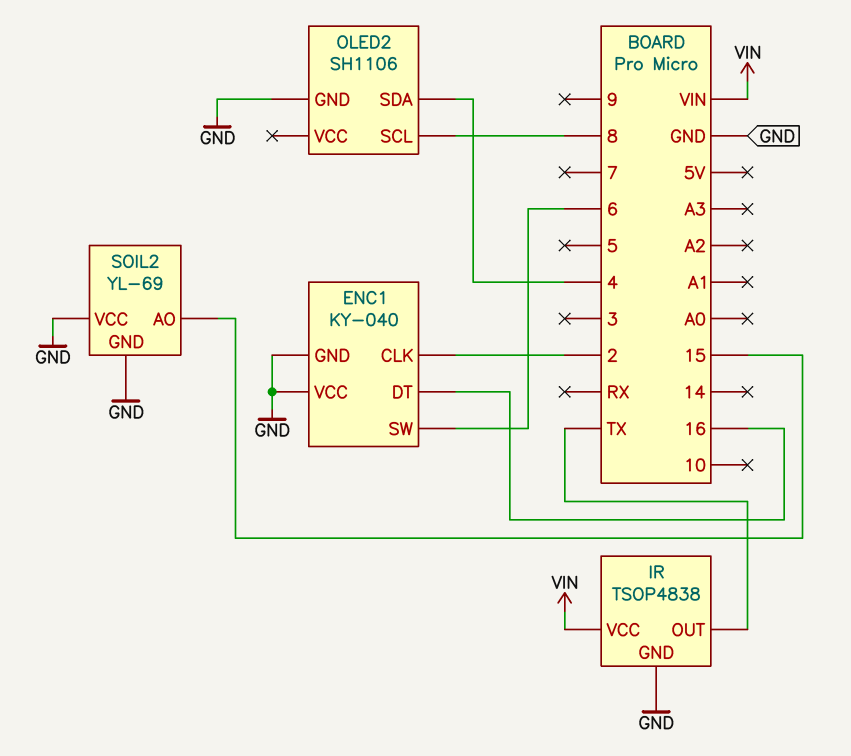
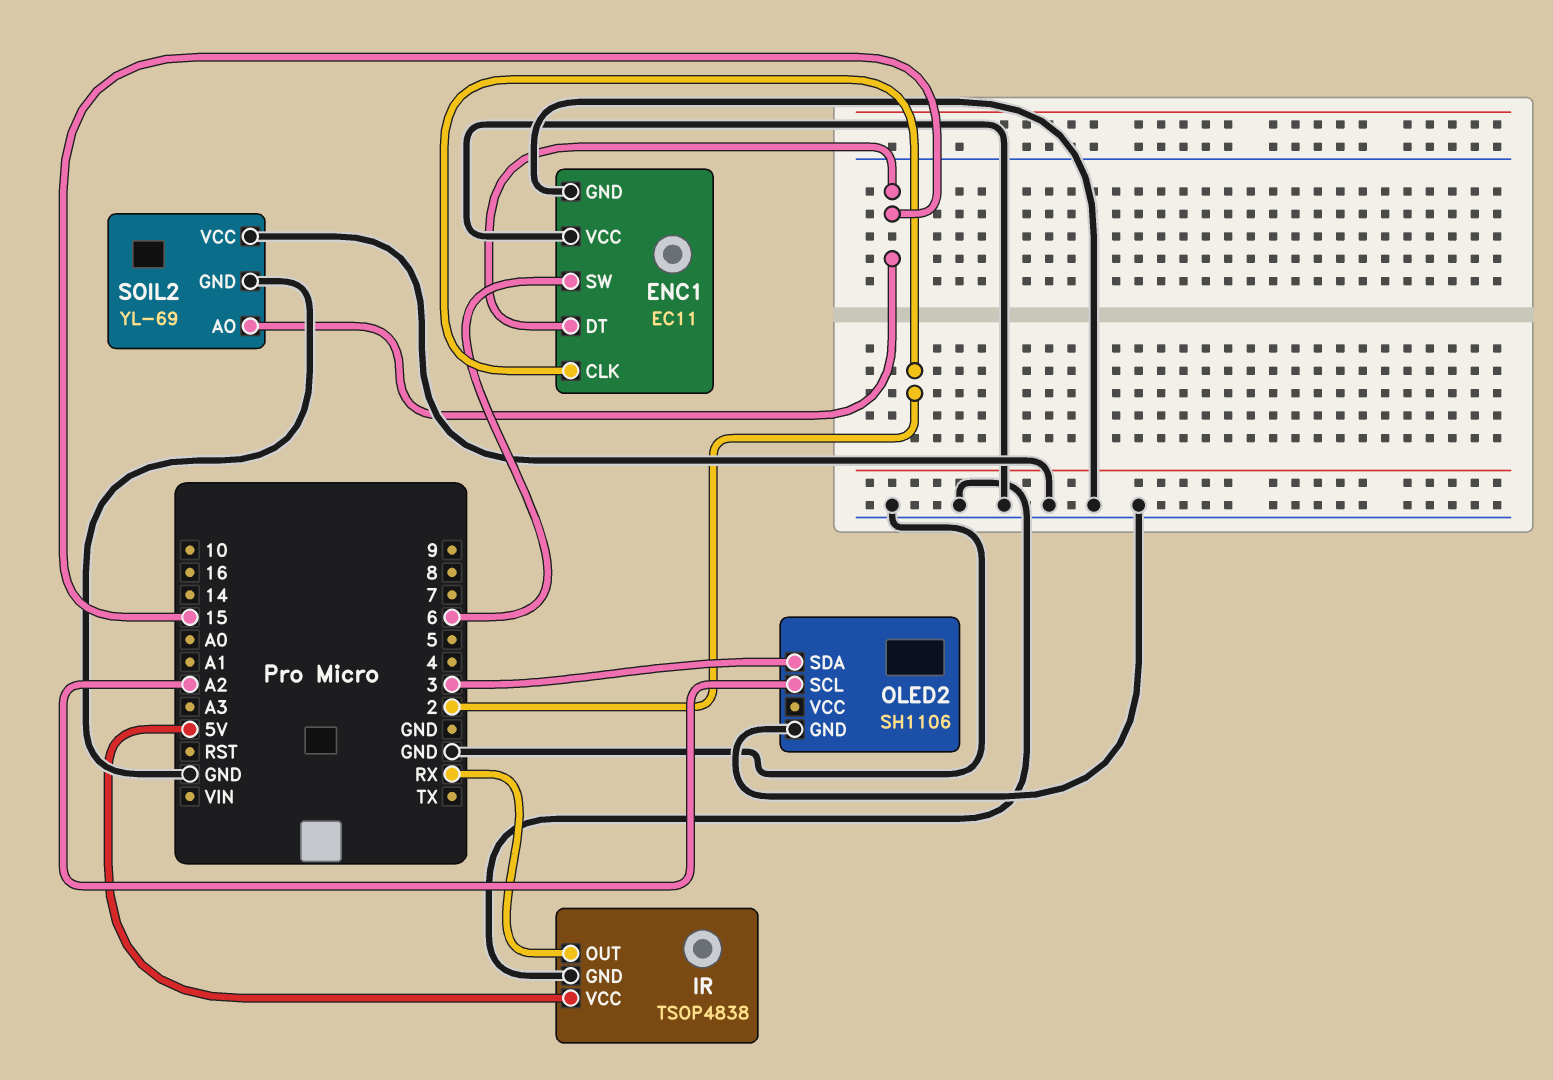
ENC1: KY-040 -> EC11
ENC1 pin DT: 16 -> 15
IR pin OUT: TX -> RX
IR pin VCC: VIN -> 5V
OLED2 pin SCL: 8 -> A2
OLED2 pin SDA: 4 -> 3

